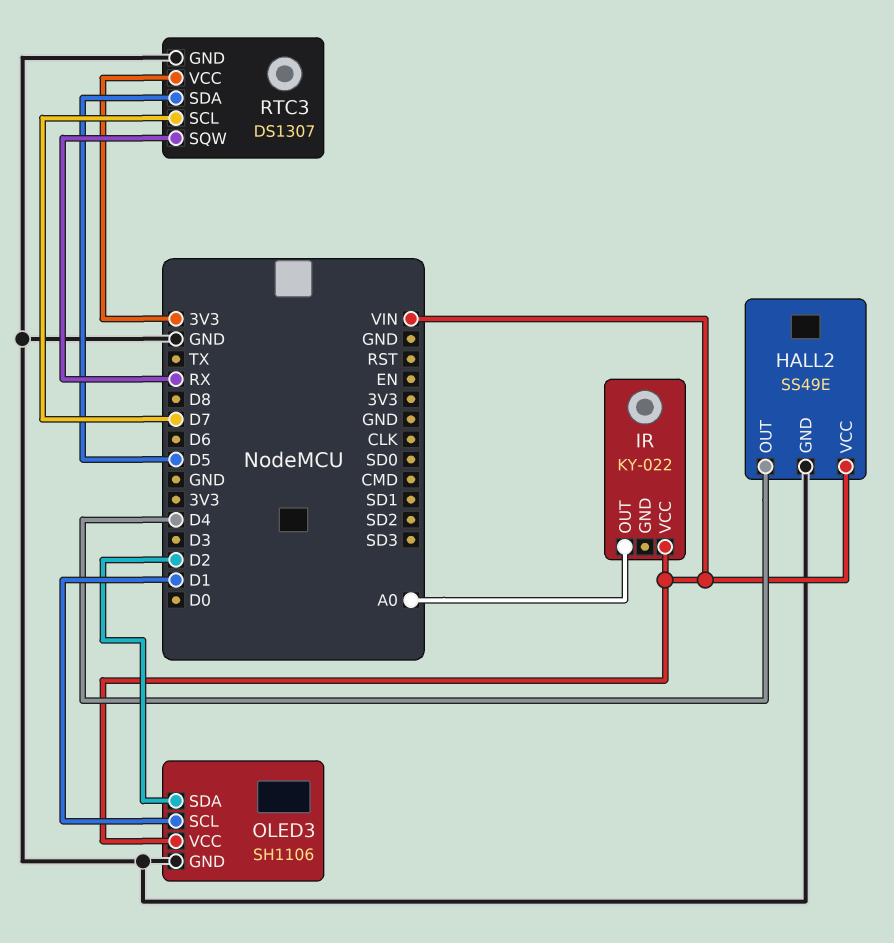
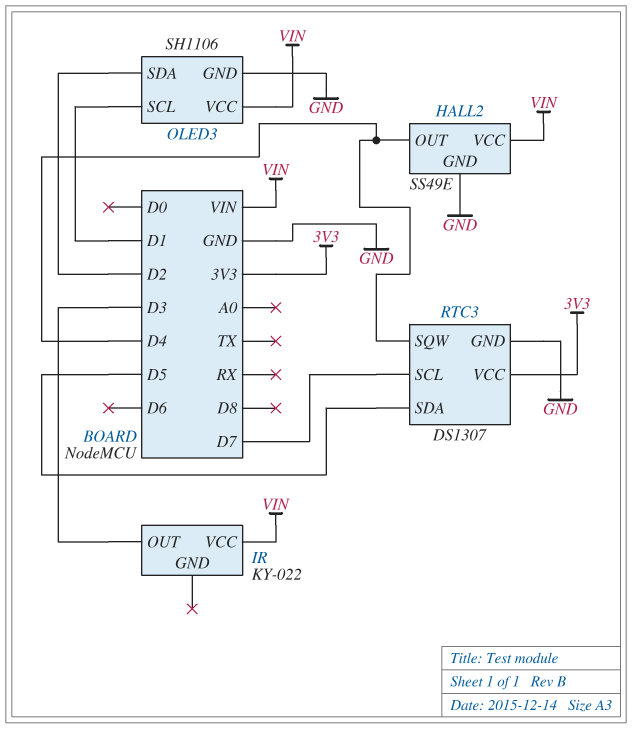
IR pin OUT: A0 -> D3
RTC3 pin SQW: RX -> D4

